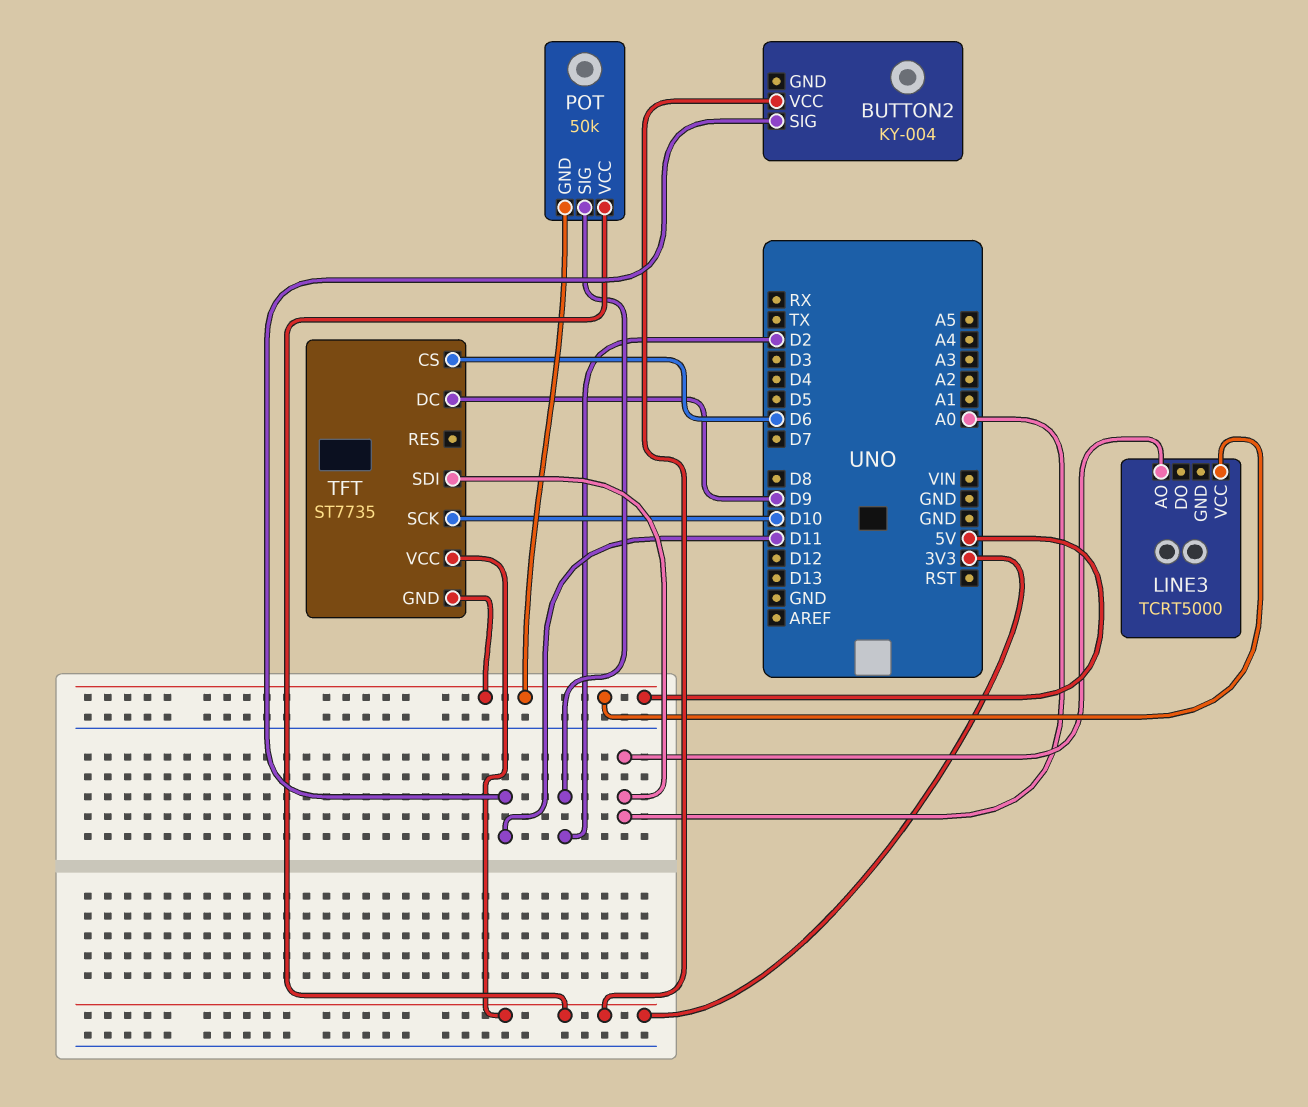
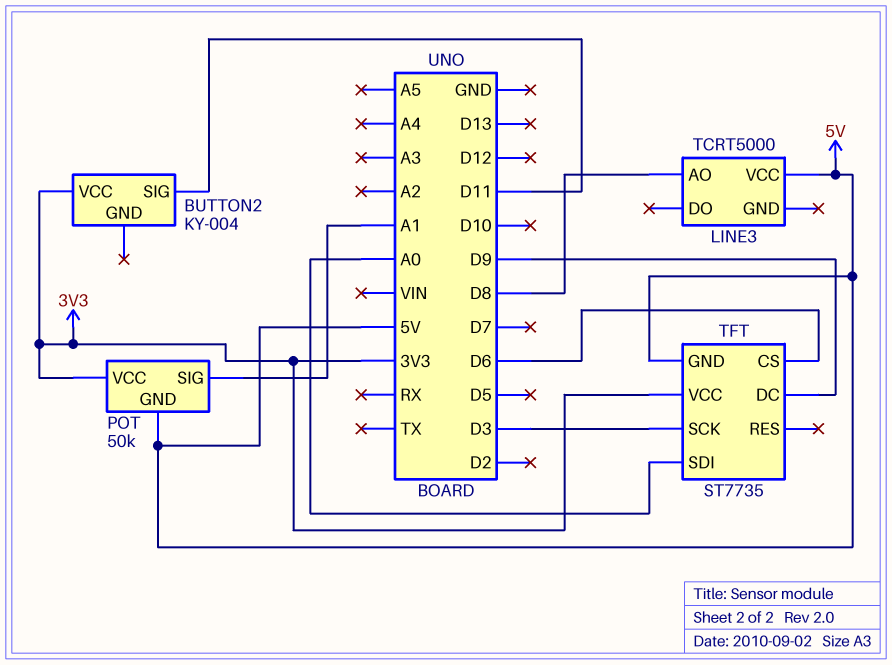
LINE3 pin AO: A0 -> D8
POT pin SIG: D2 -> A1
TFT pin SCK: D10 -> D3

